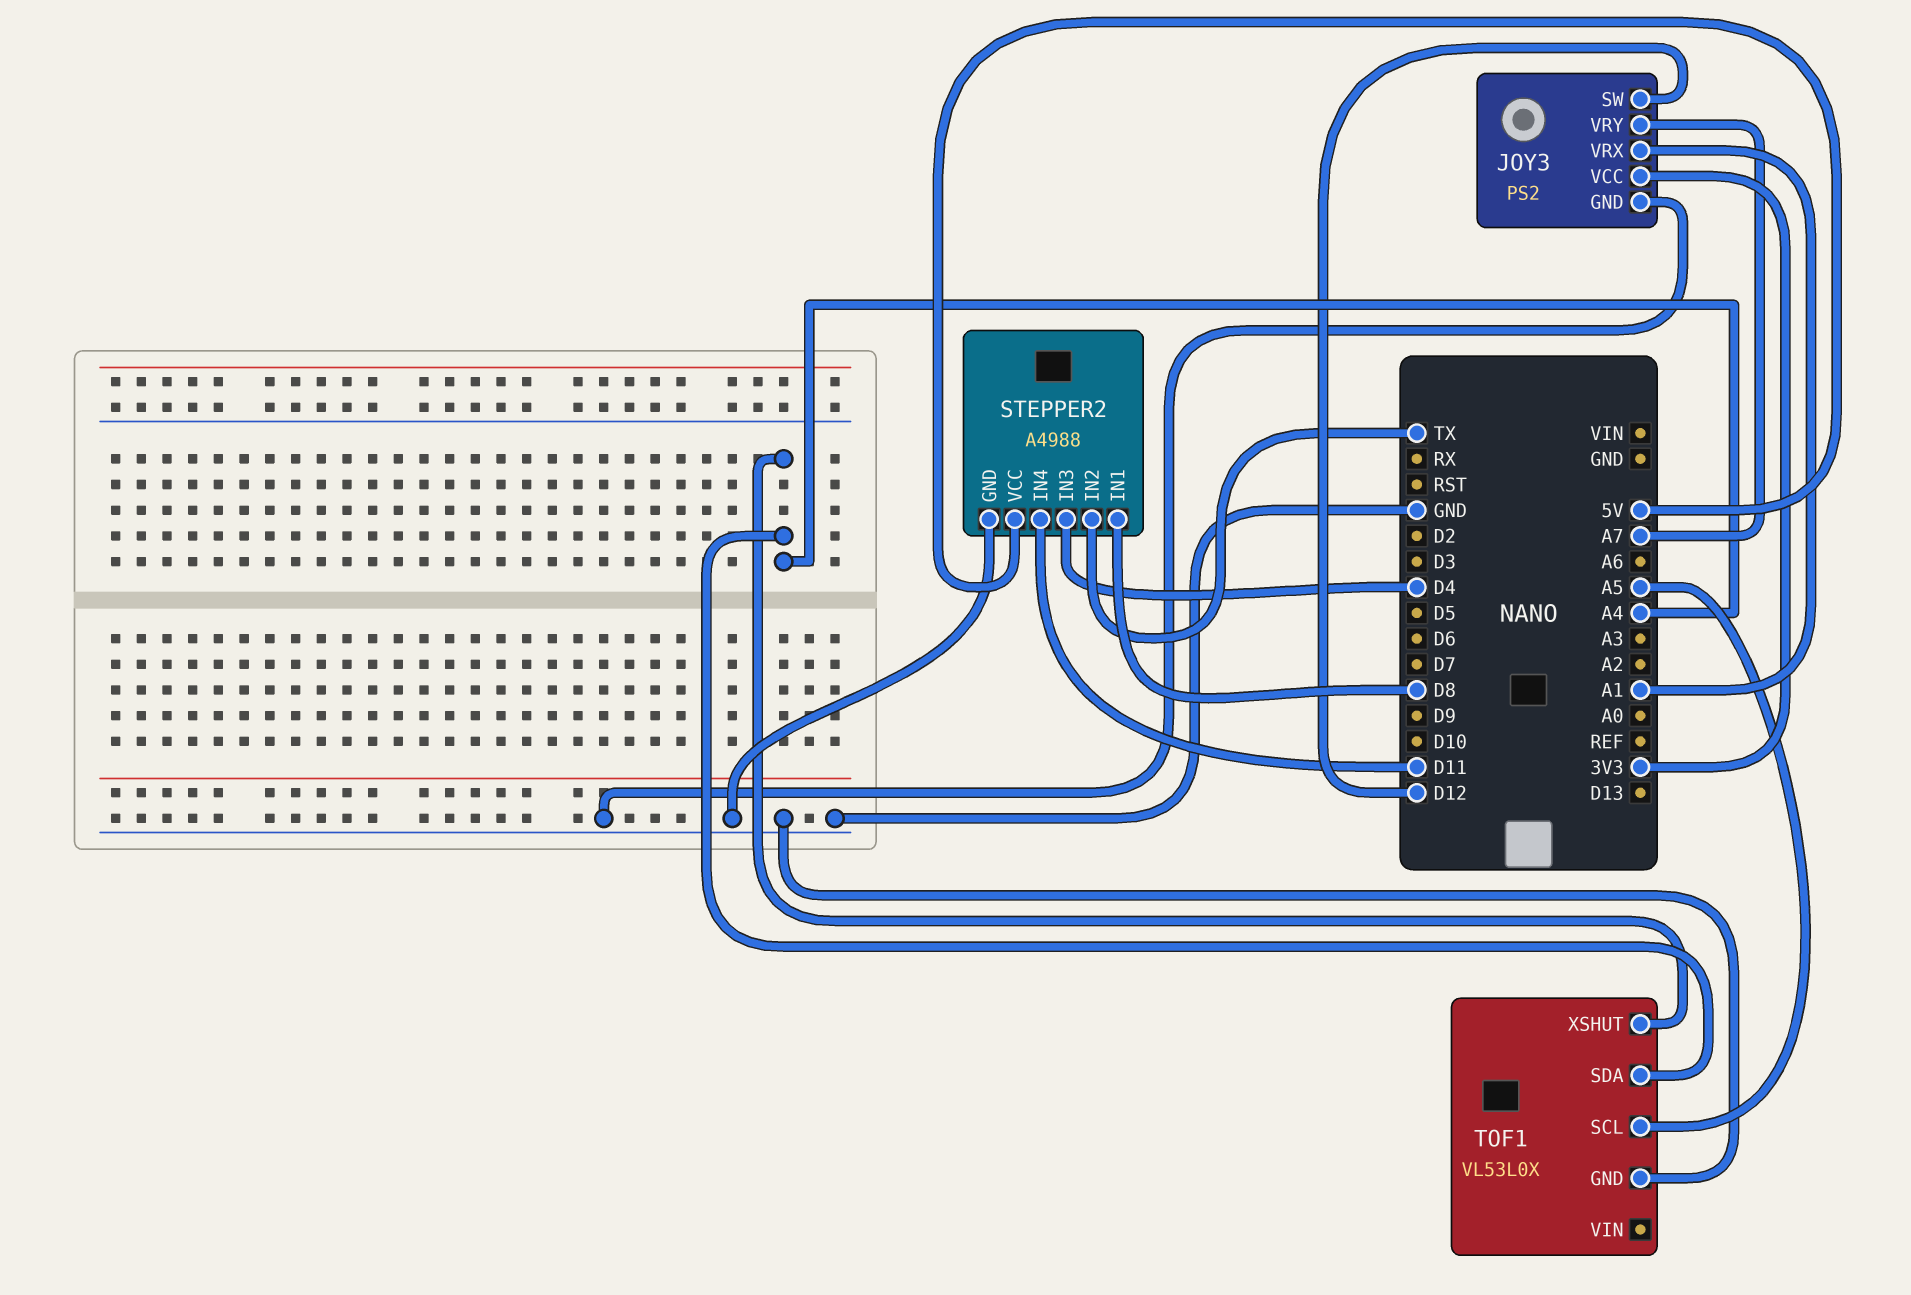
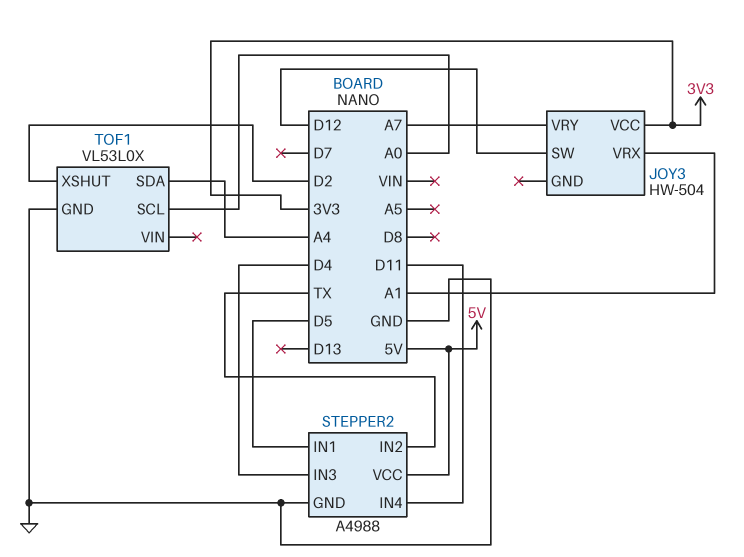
JOY3: PS2 -> HW-504
JOY3 pin GND: GND -> none
STEPPER2 pin IN1: D8 -> D5
TOF1 pin SCL: A5 -> A0
TOF1 pin XSHUT: A4 -> D2

